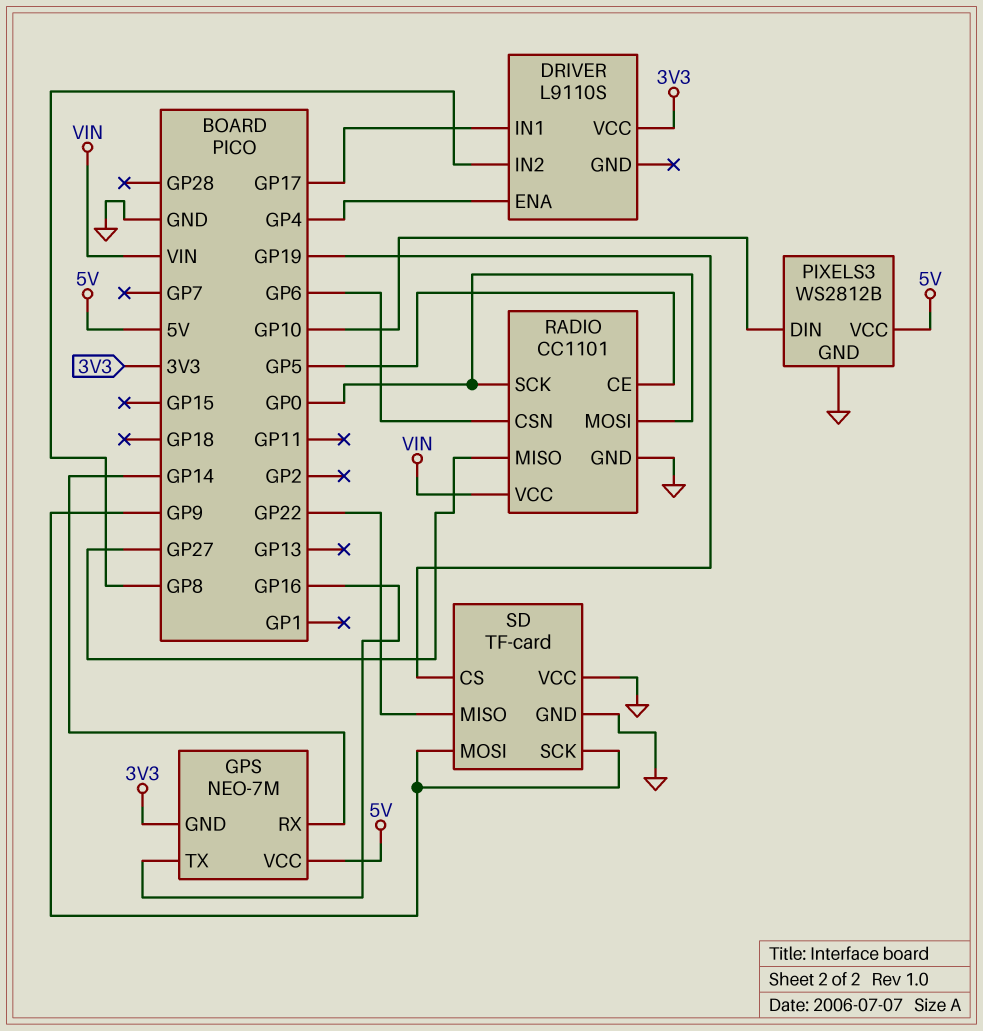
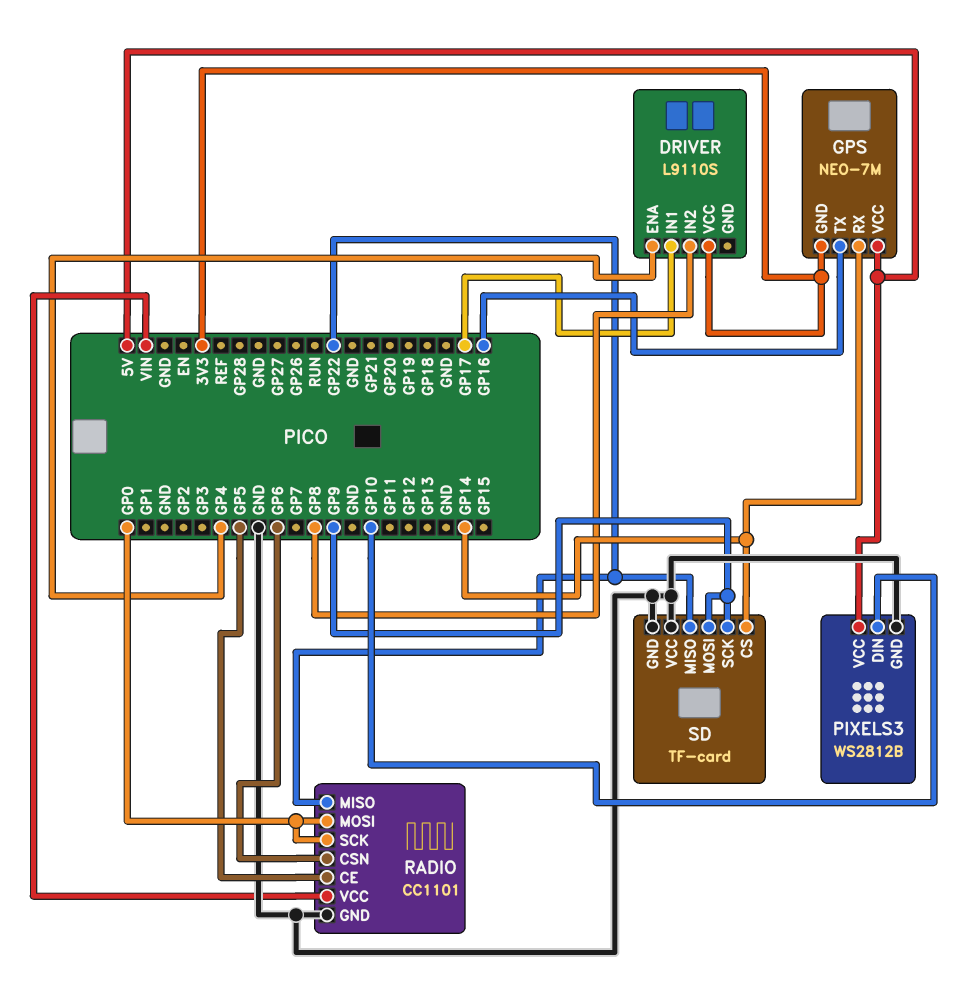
RADIO pin MISO: GP27 -> GP22
SD pin CS: GP19 -> GP14

